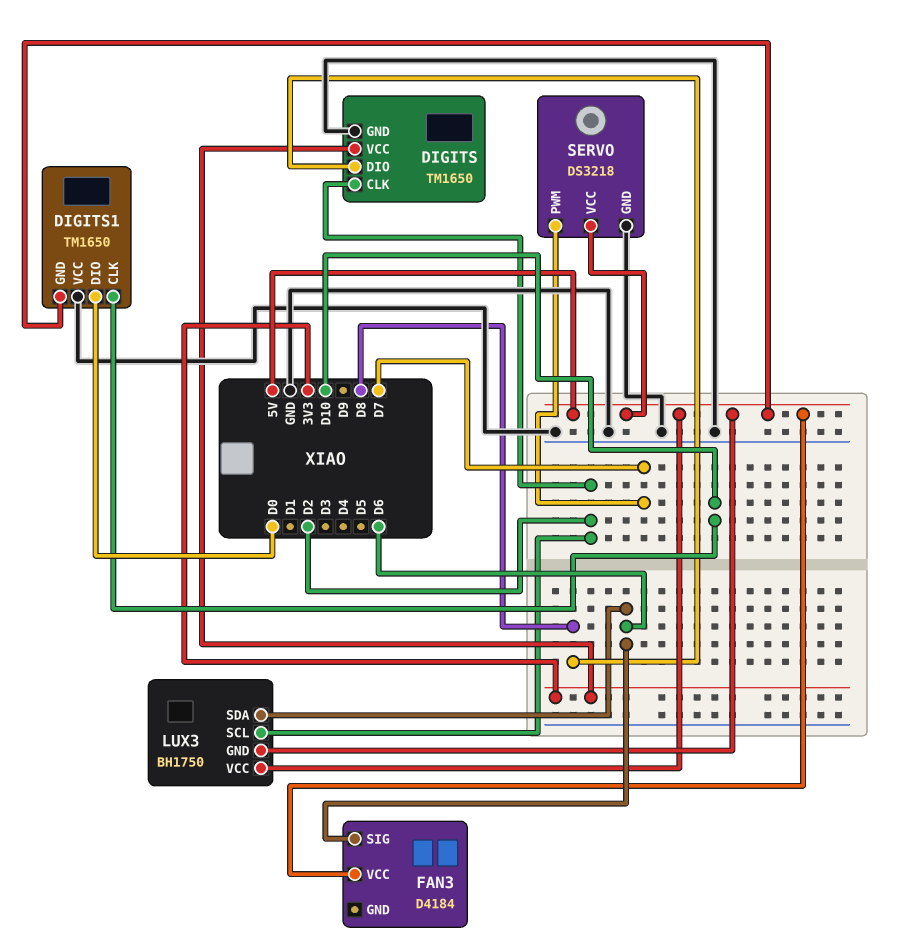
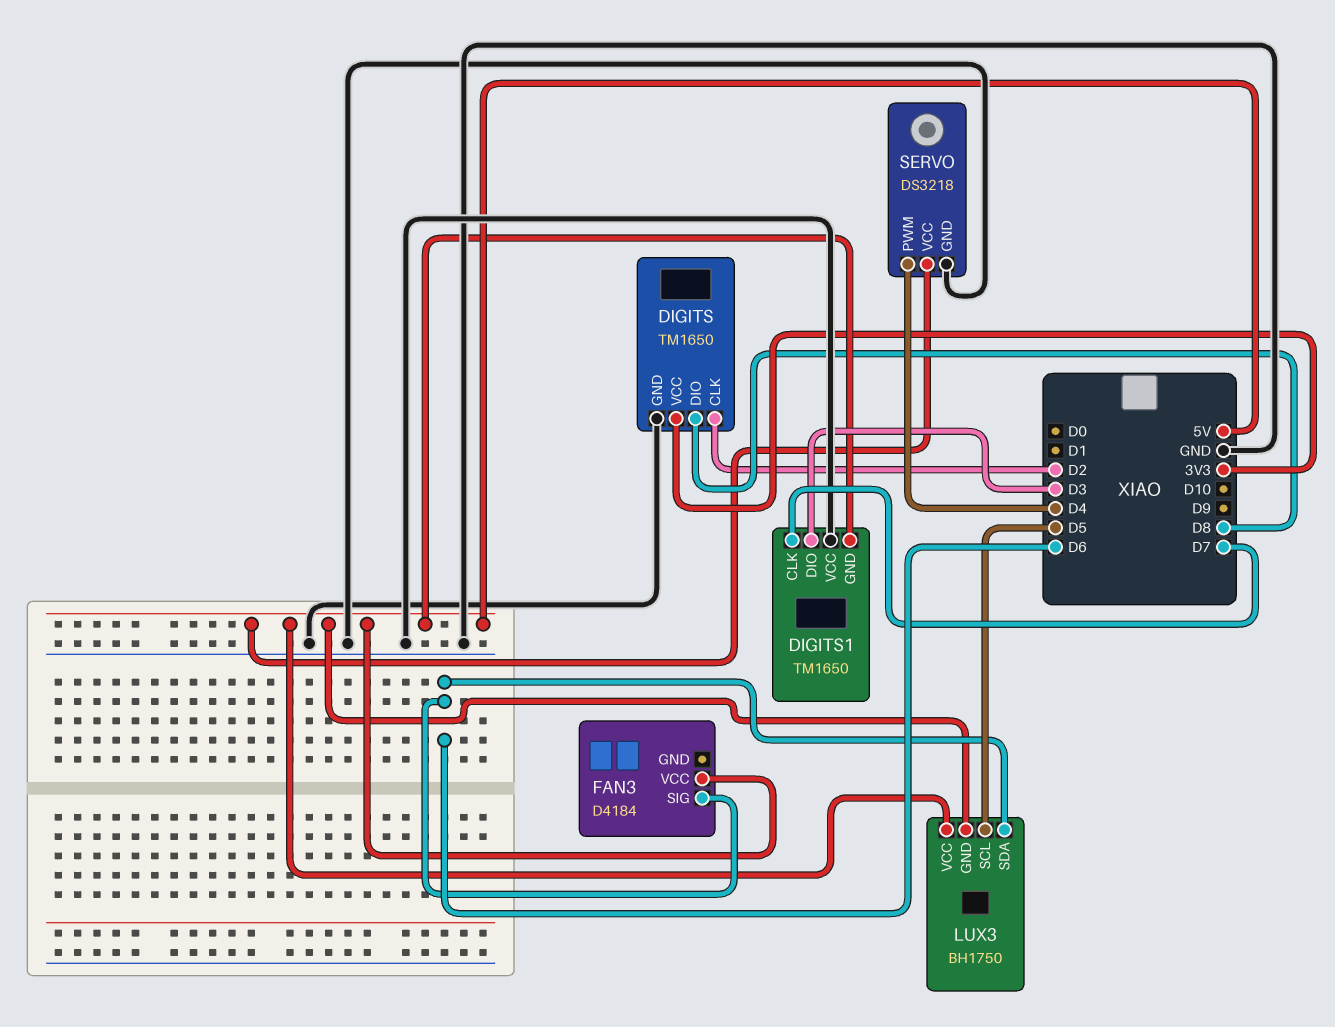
DIGITS1 pin CLK: D10 -> D7
DIGITS1 pin DIO: D0 -> D3
LUX3 pin SCL: D2 -> D5
SERVO pin PWM: D7 -> D4

